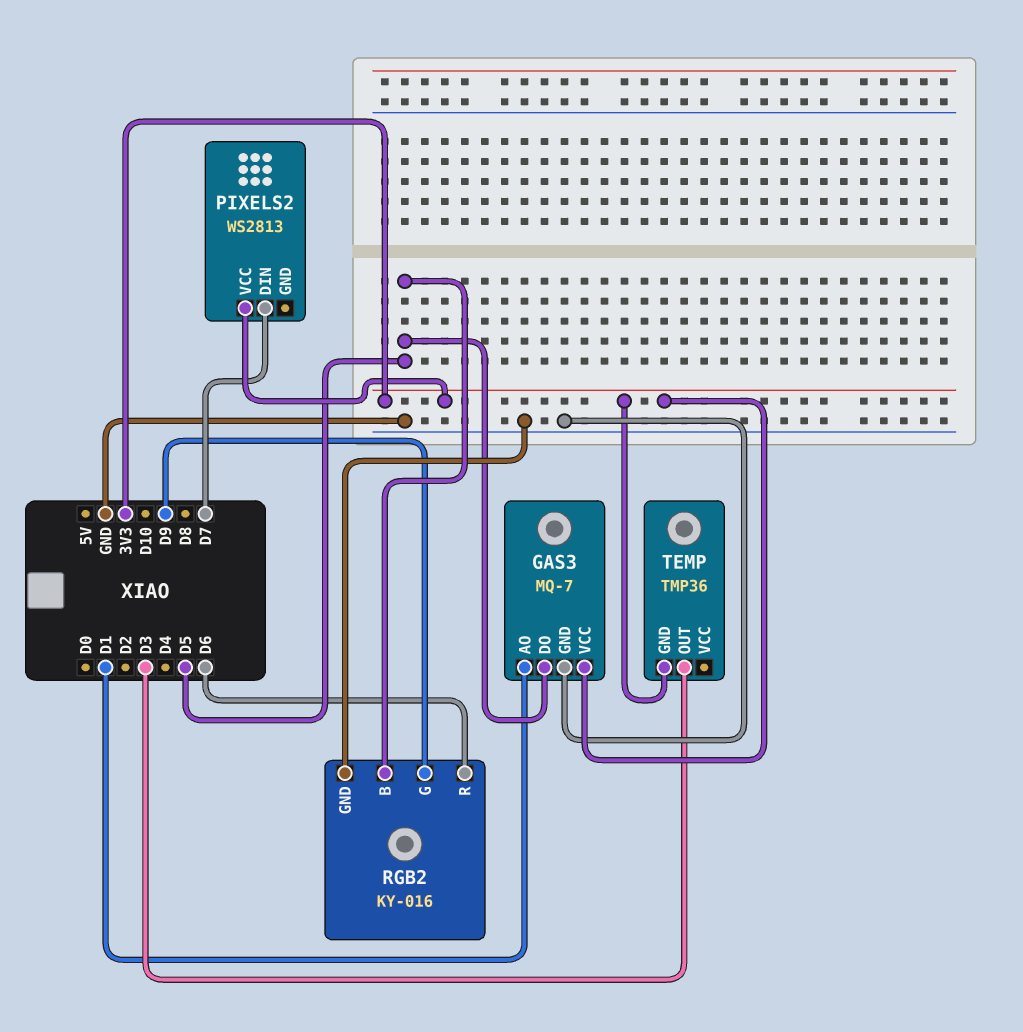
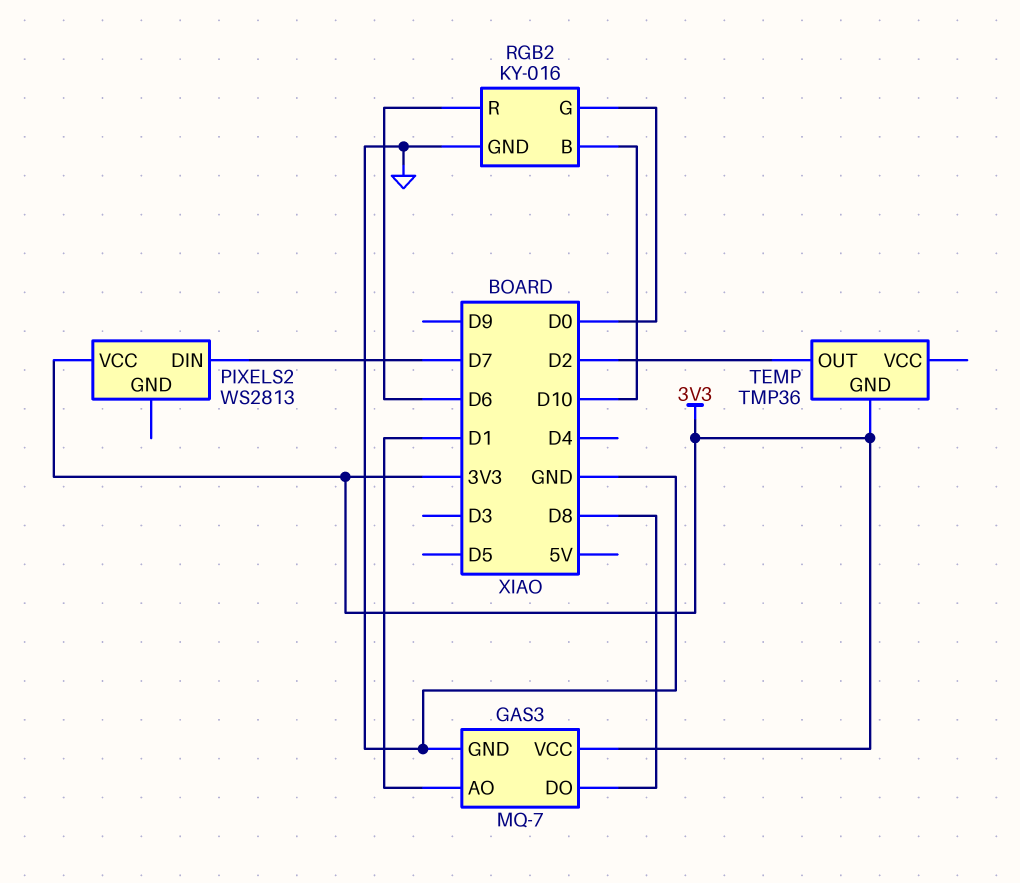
GAS3 pin DO: D5 -> D8
RGB2 pin B: D5 -> D10
RGB2 pin G: D9 -> D0
TEMP pin OUT: D3 -> D2

